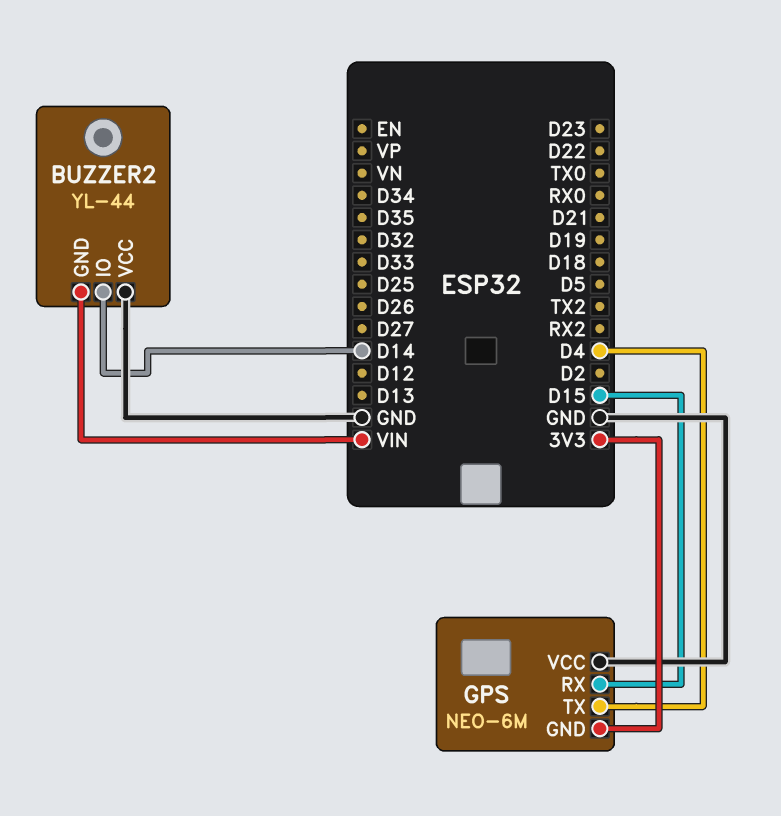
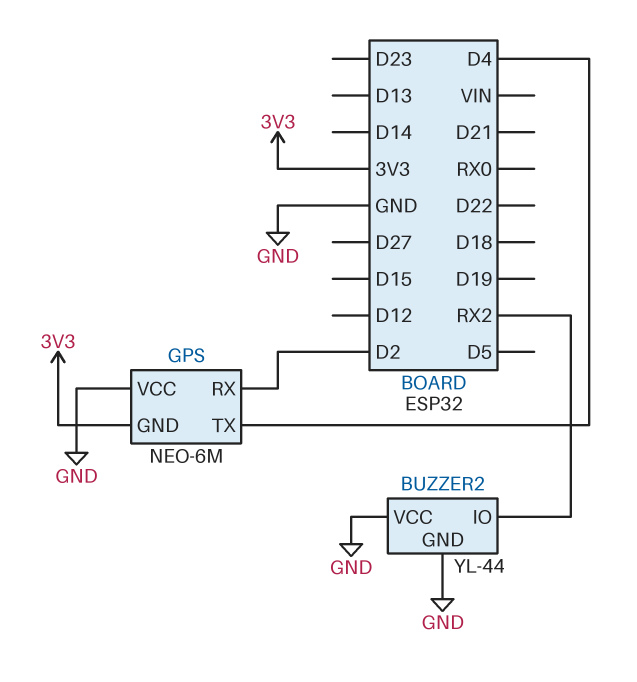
BUZZER2 pin GND: VIN -> GND
BUZZER2 pin IO: D14 -> RX2
GPS pin RX: D15 -> D2

